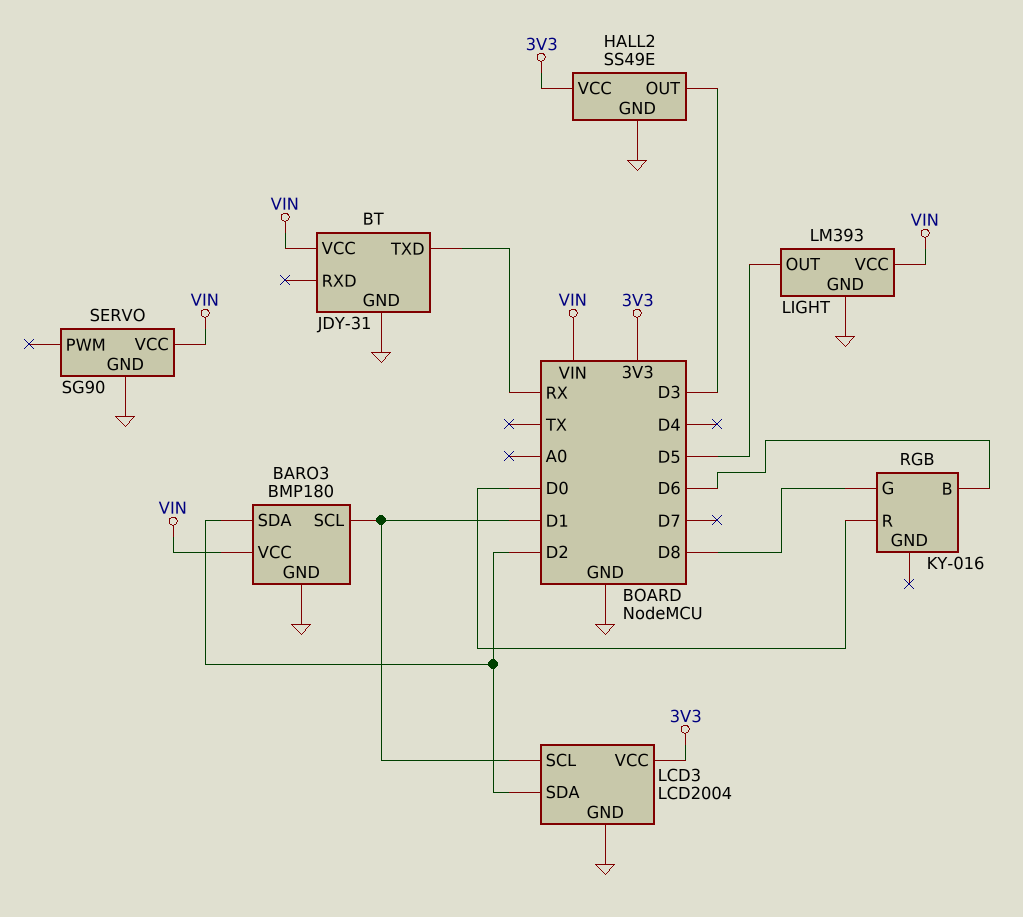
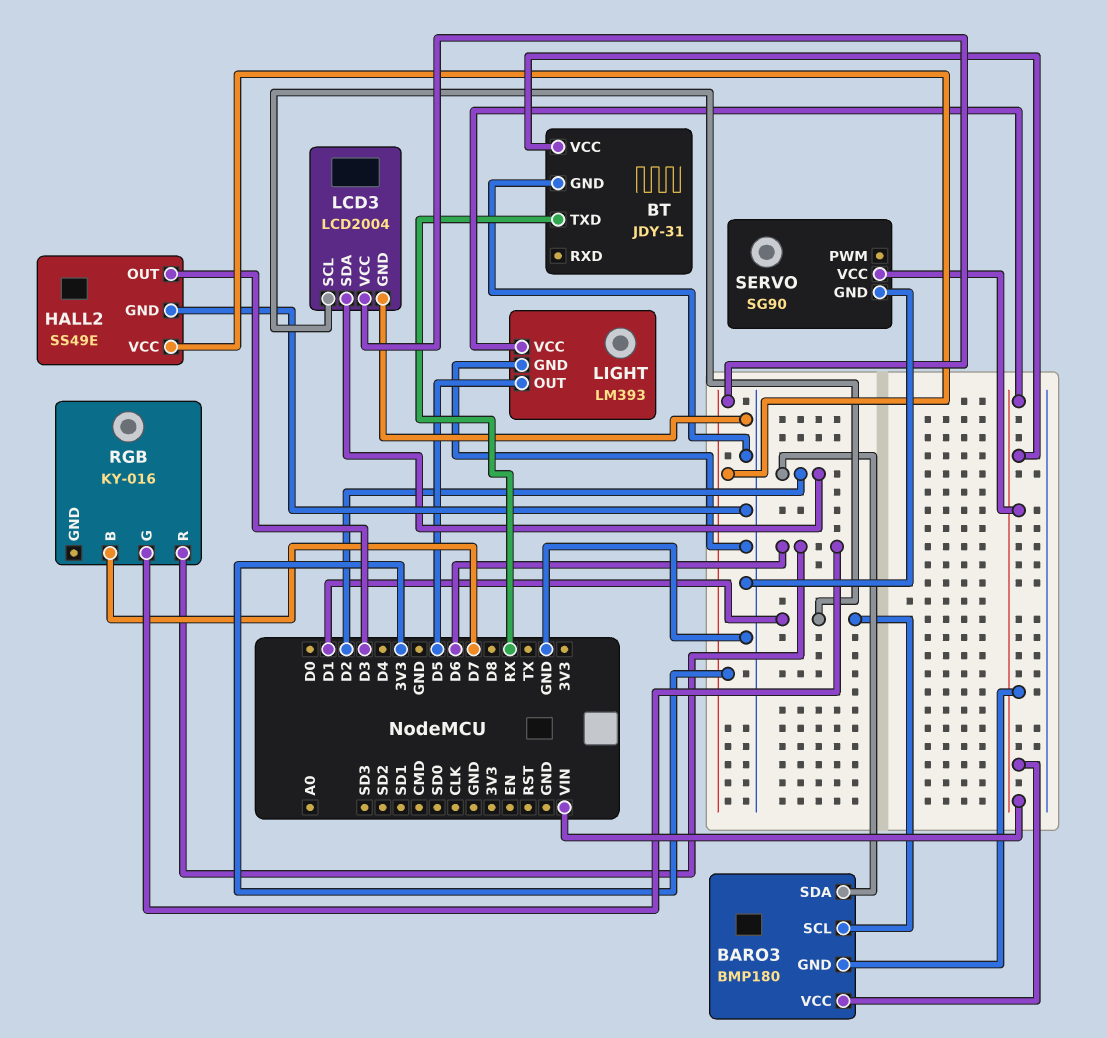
BARO3 pin GND: GND -> VIN
RGB pin B: D6 -> D7
RGB pin G: D8 -> D6
RGB pin R: D0 -> D6

